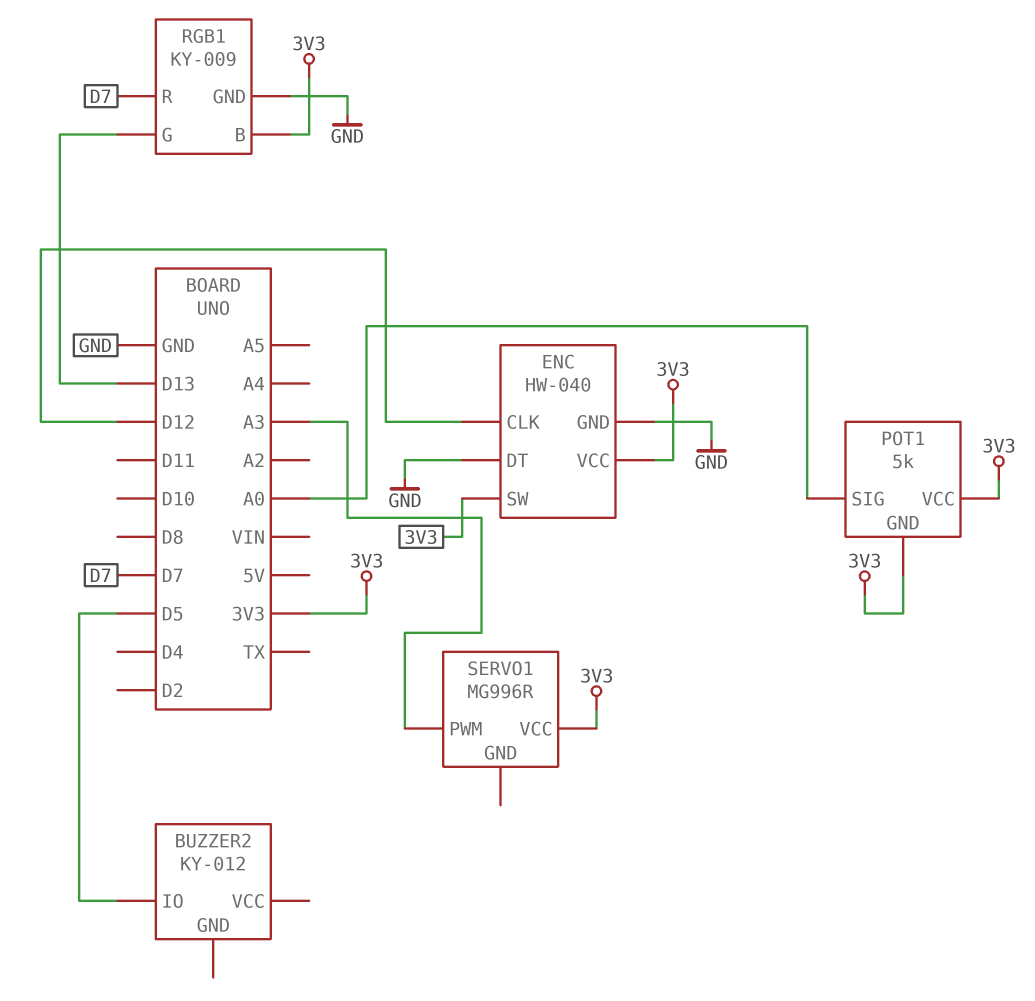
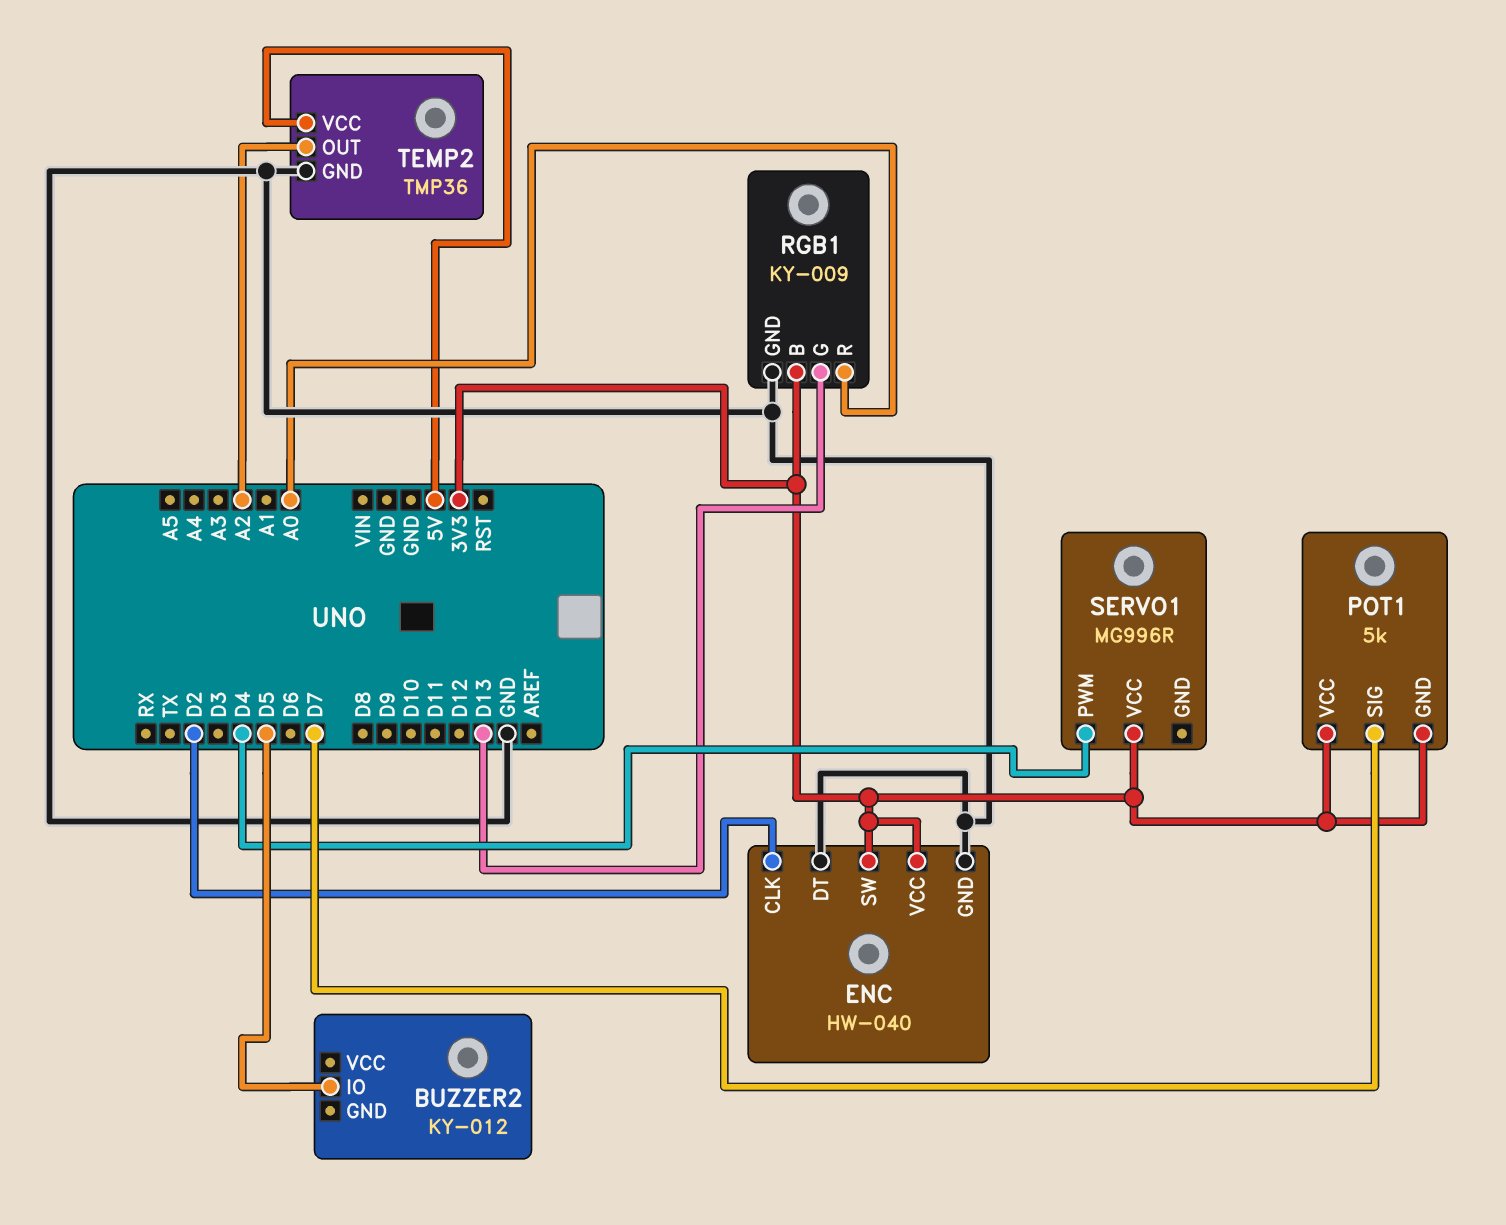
ENC pin CLK: D12 -> D2
POT1 pin SIG: A0 -> D7
RGB1 pin R: D7 -> A0
SERVO1 pin PWM: A3 -> D4
TEMP2: none -> TMP36
TEMP2 pin GND: none -> GND
TEMP2 pin OUT: none -> A2
TEMP2 pin VCC: none -> 5V

